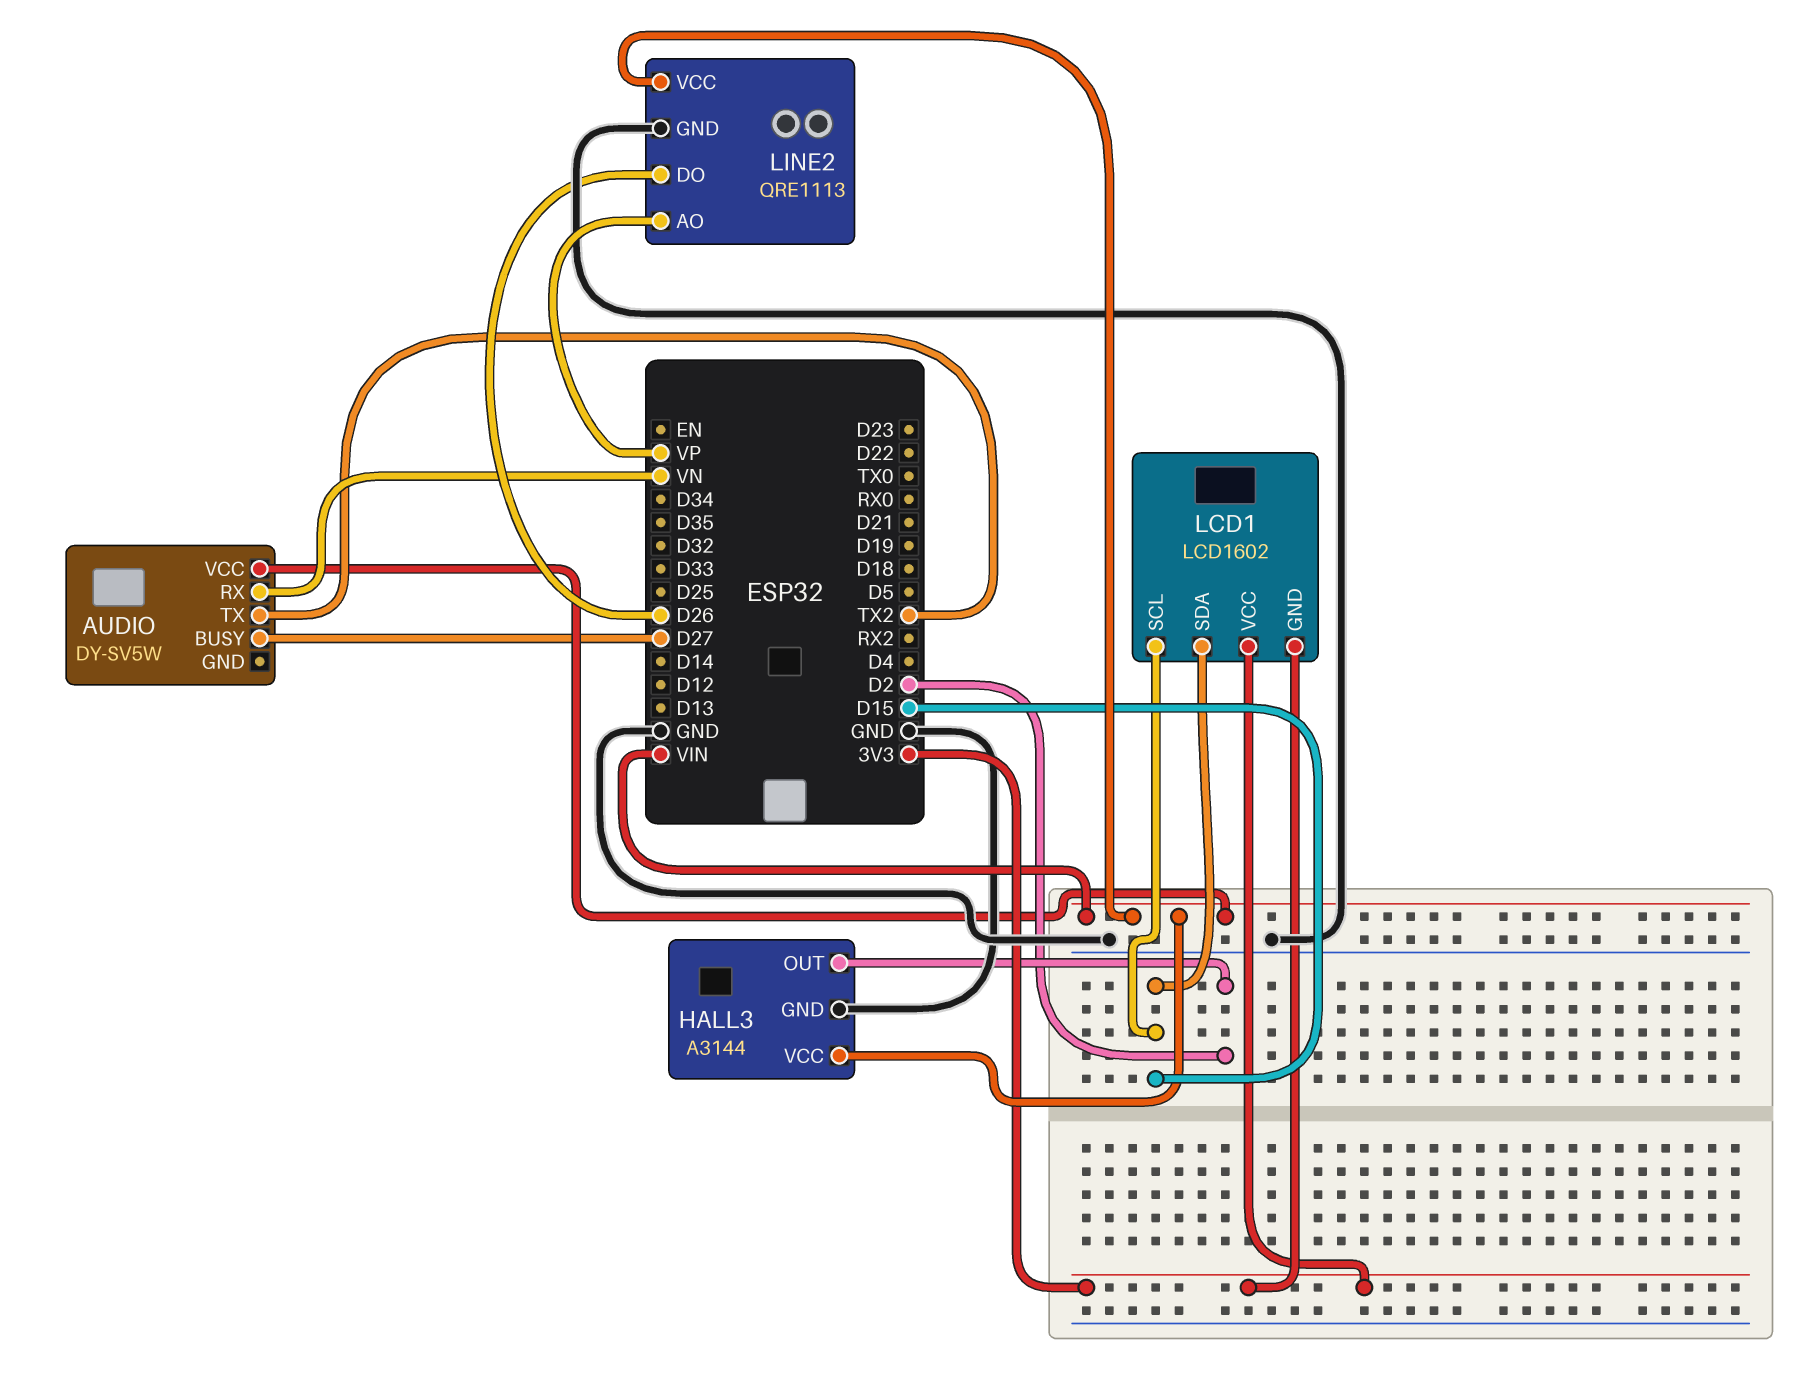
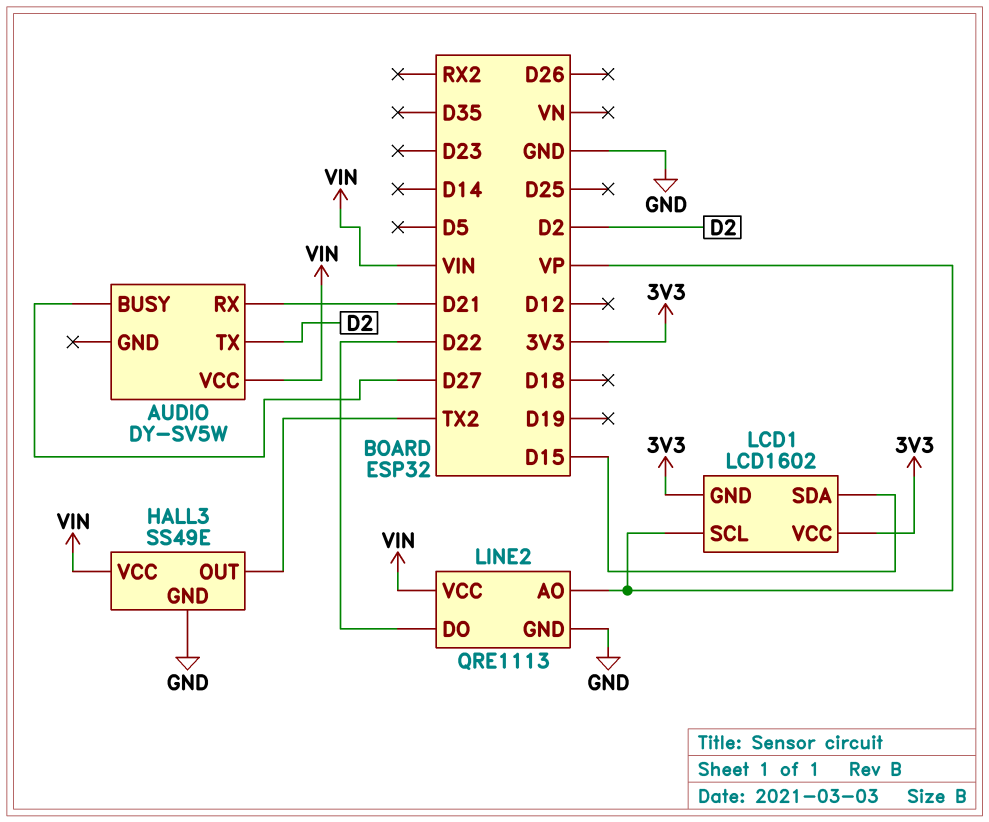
AUDIO pin RX: VN -> D21
AUDIO pin TX: TX2 -> D2
HALL3: A3144 -> SS49E
HALL3 pin OUT: D2 -> TX2
LCD1 pin SCL: D15 -> VP
LINE2 pin DO: D26 -> D22

